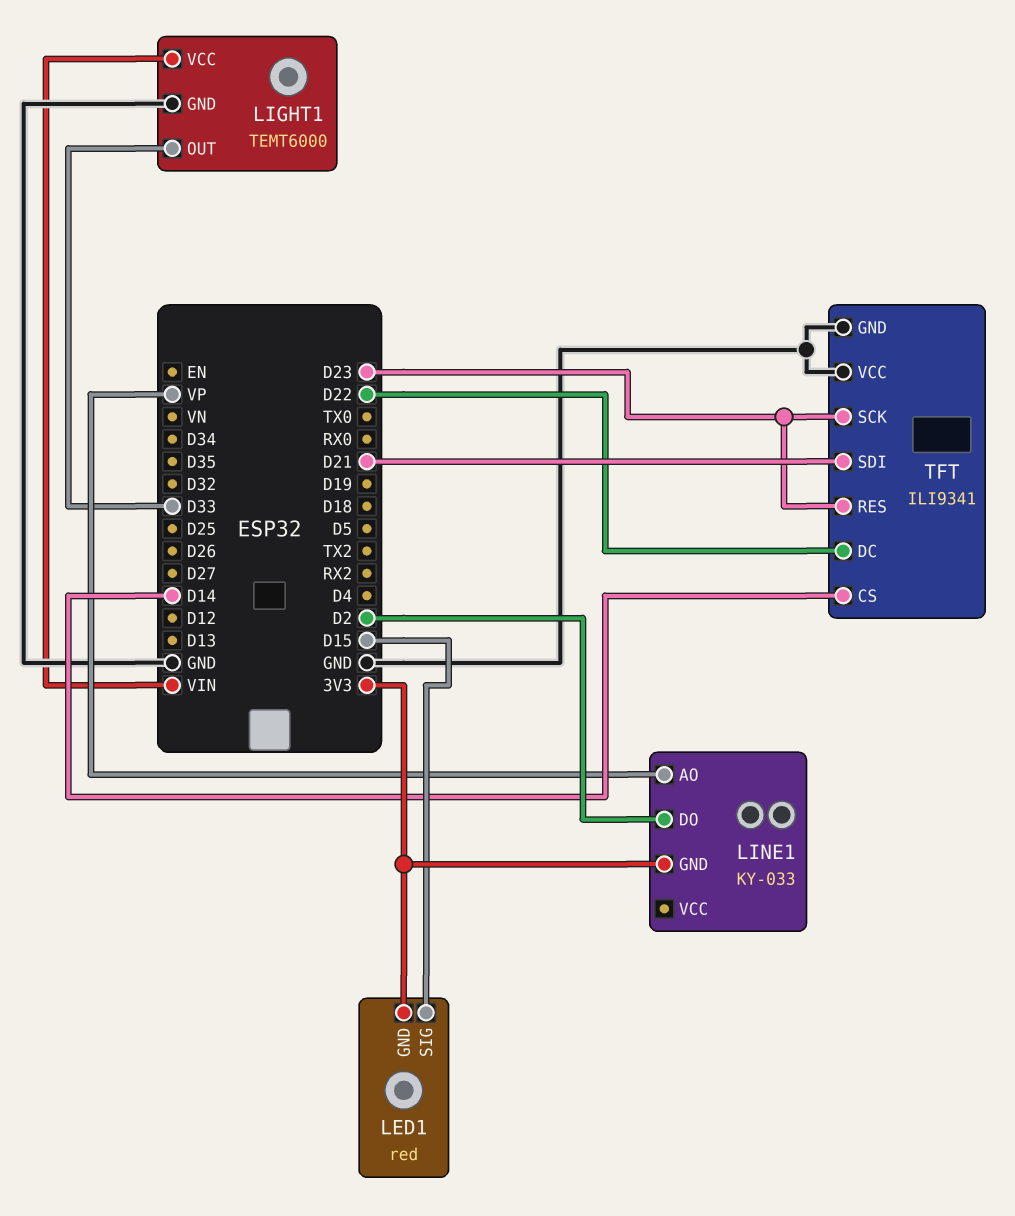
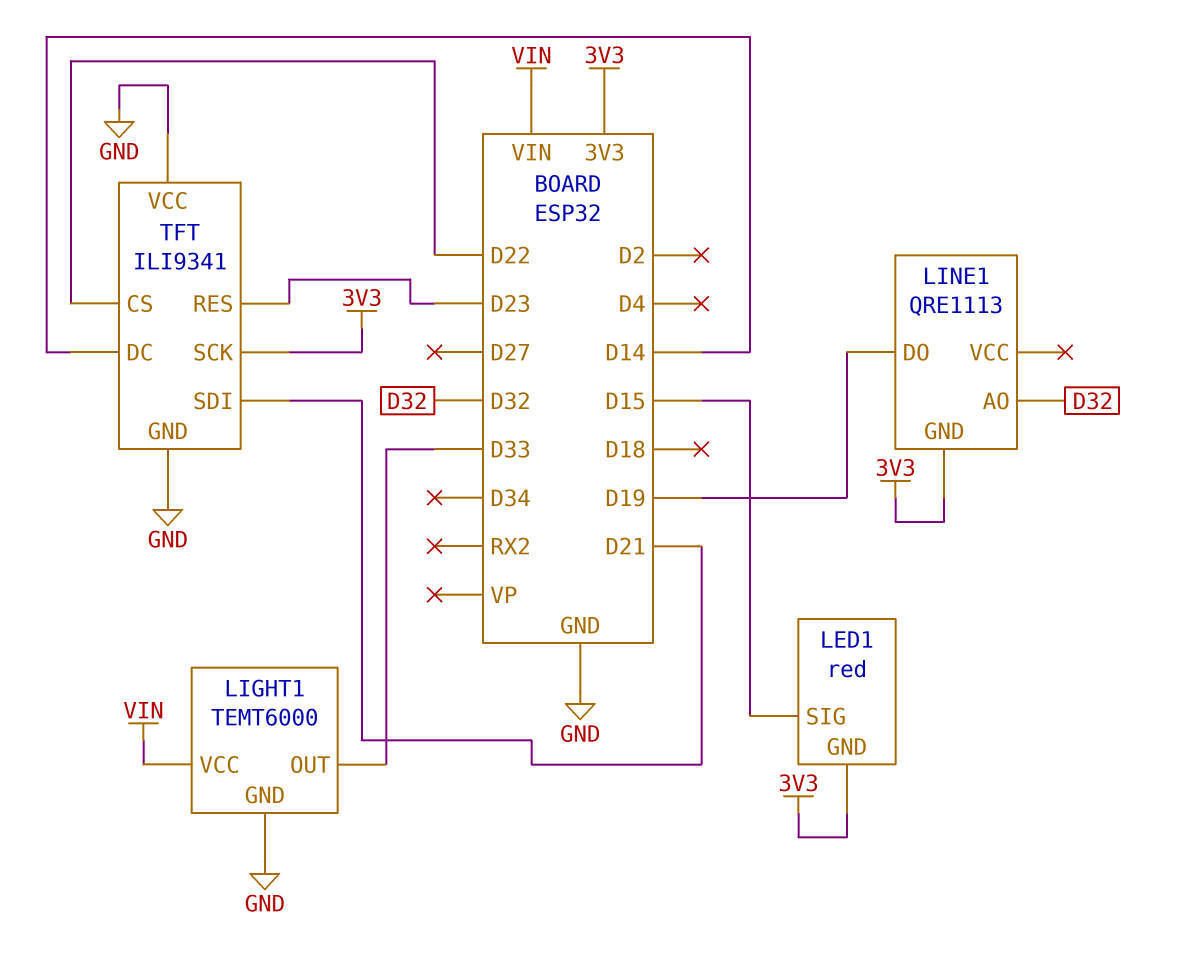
LINE1: KY-033 -> QRE1113
LINE1 pin AO: VP -> D32
LINE1 pin DO: D2 -> D19
TFT pin CS: D14 -> D22
TFT pin DC: D22 -> D14
TFT pin SCK: D23 -> 3V3

